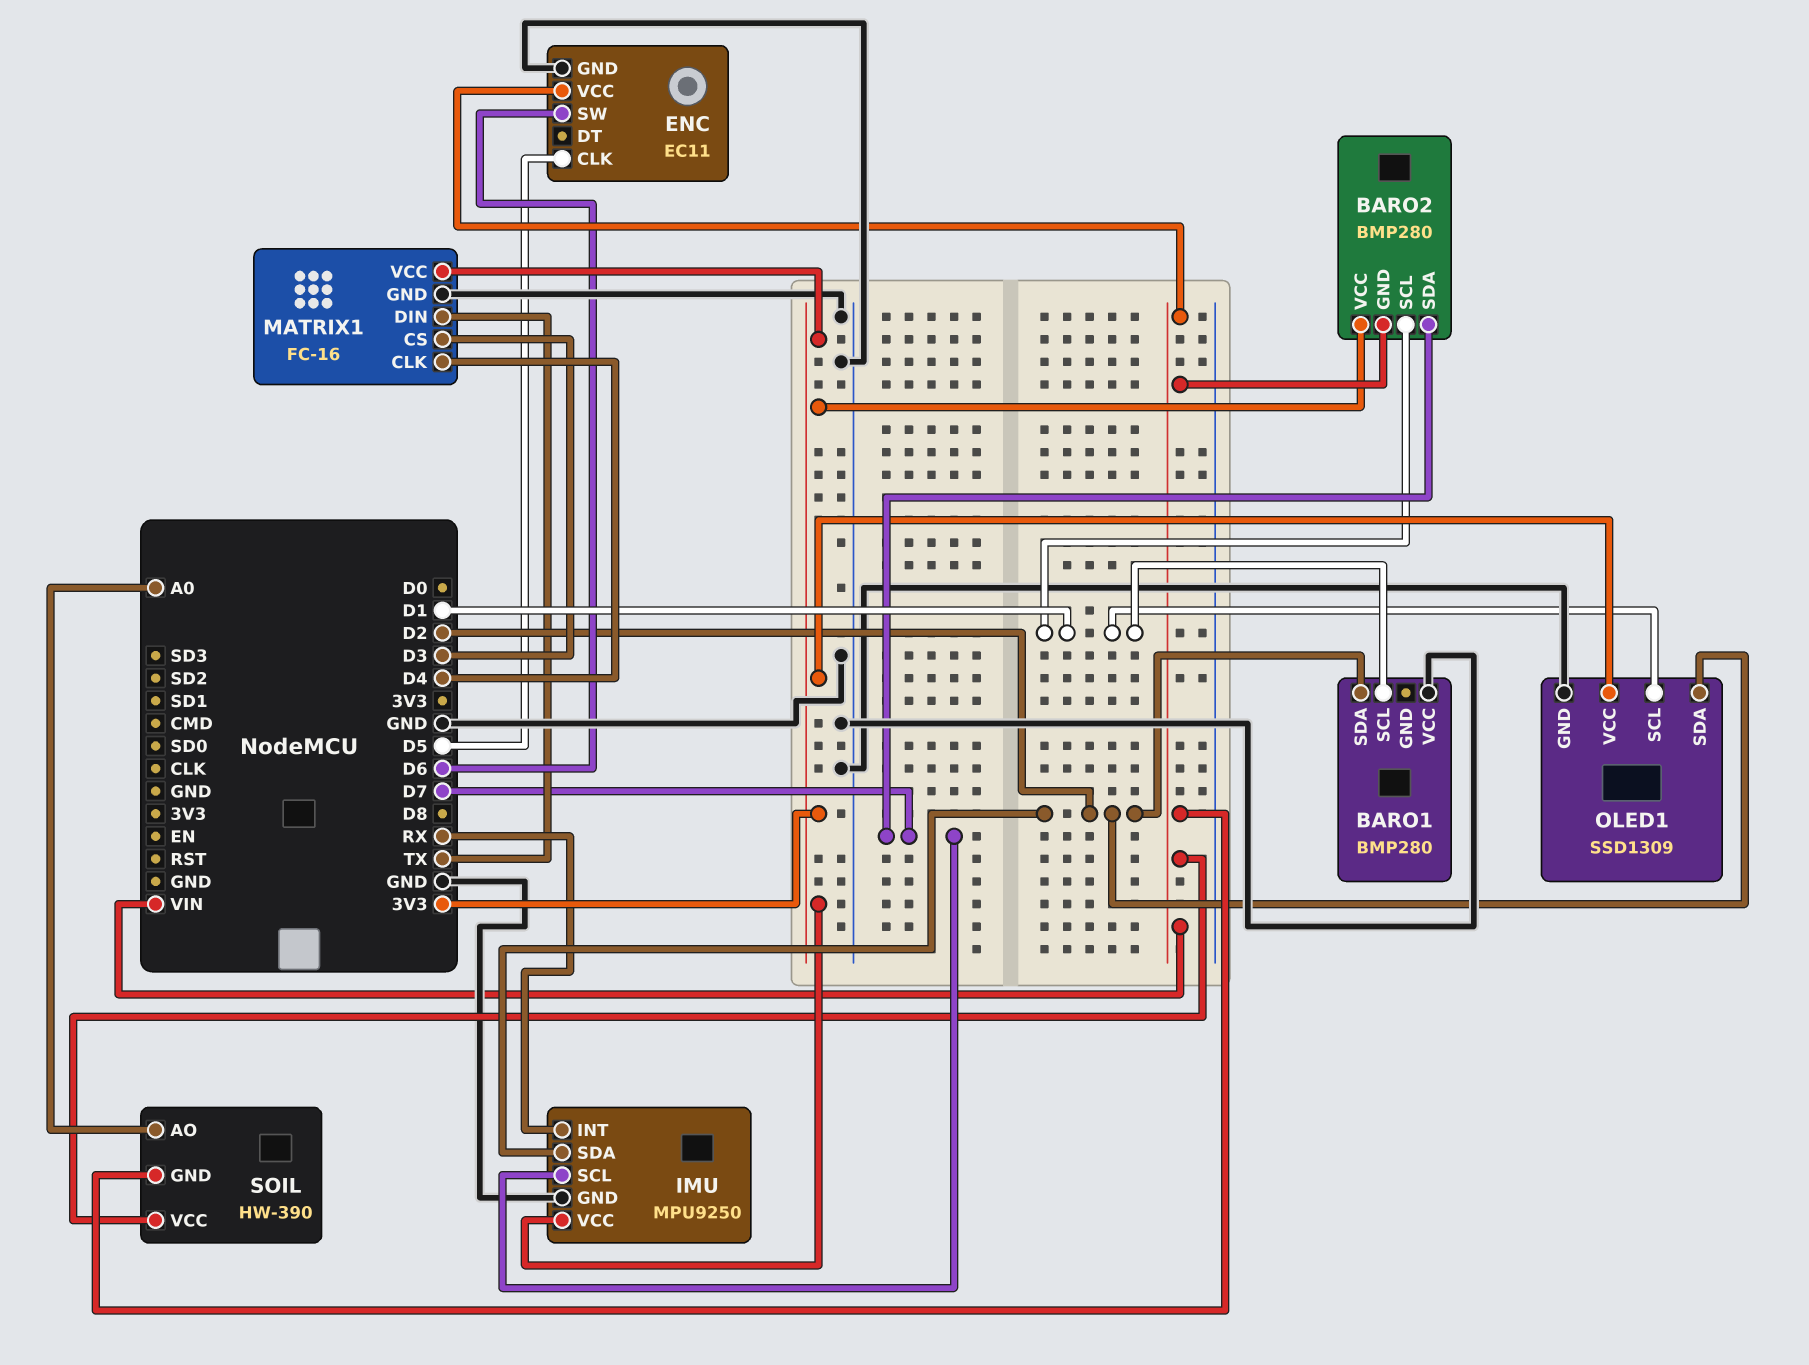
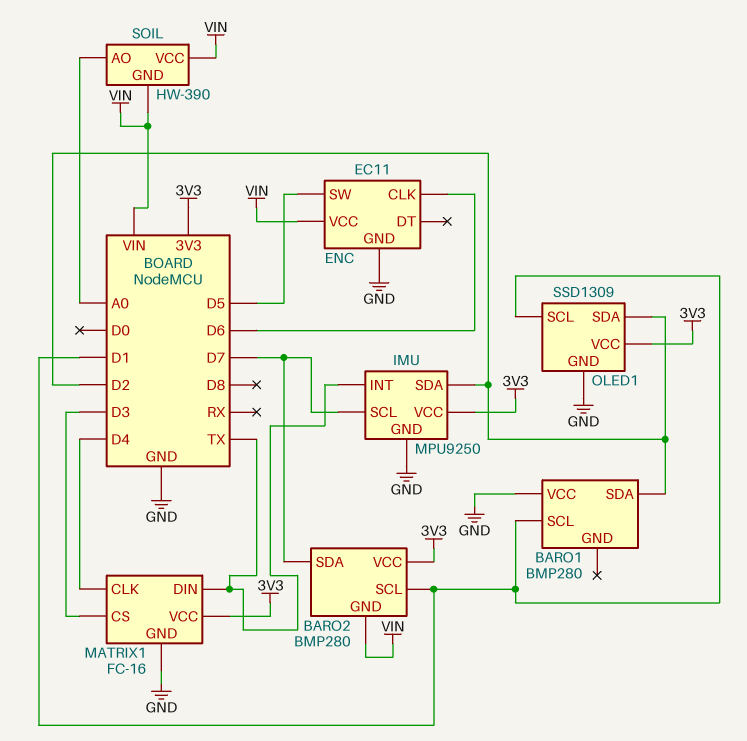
ENC pin CLK: D5 -> D6
ENC pin SW: D6 -> D5
IMU pin INT: RX -> TX

